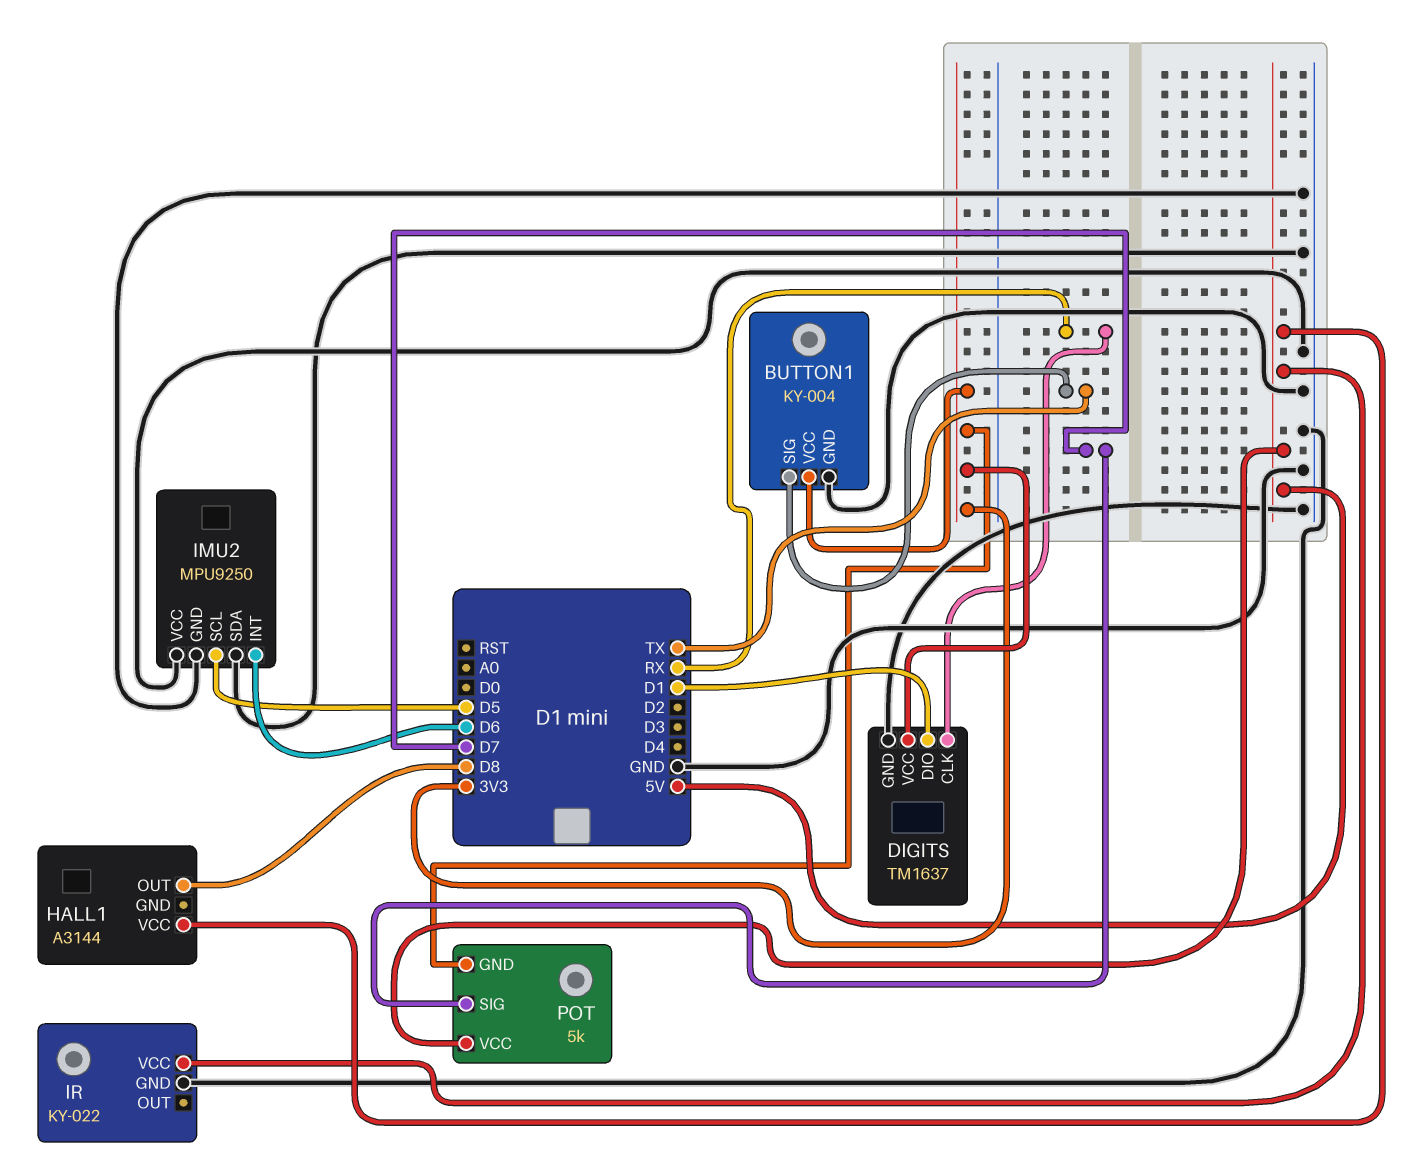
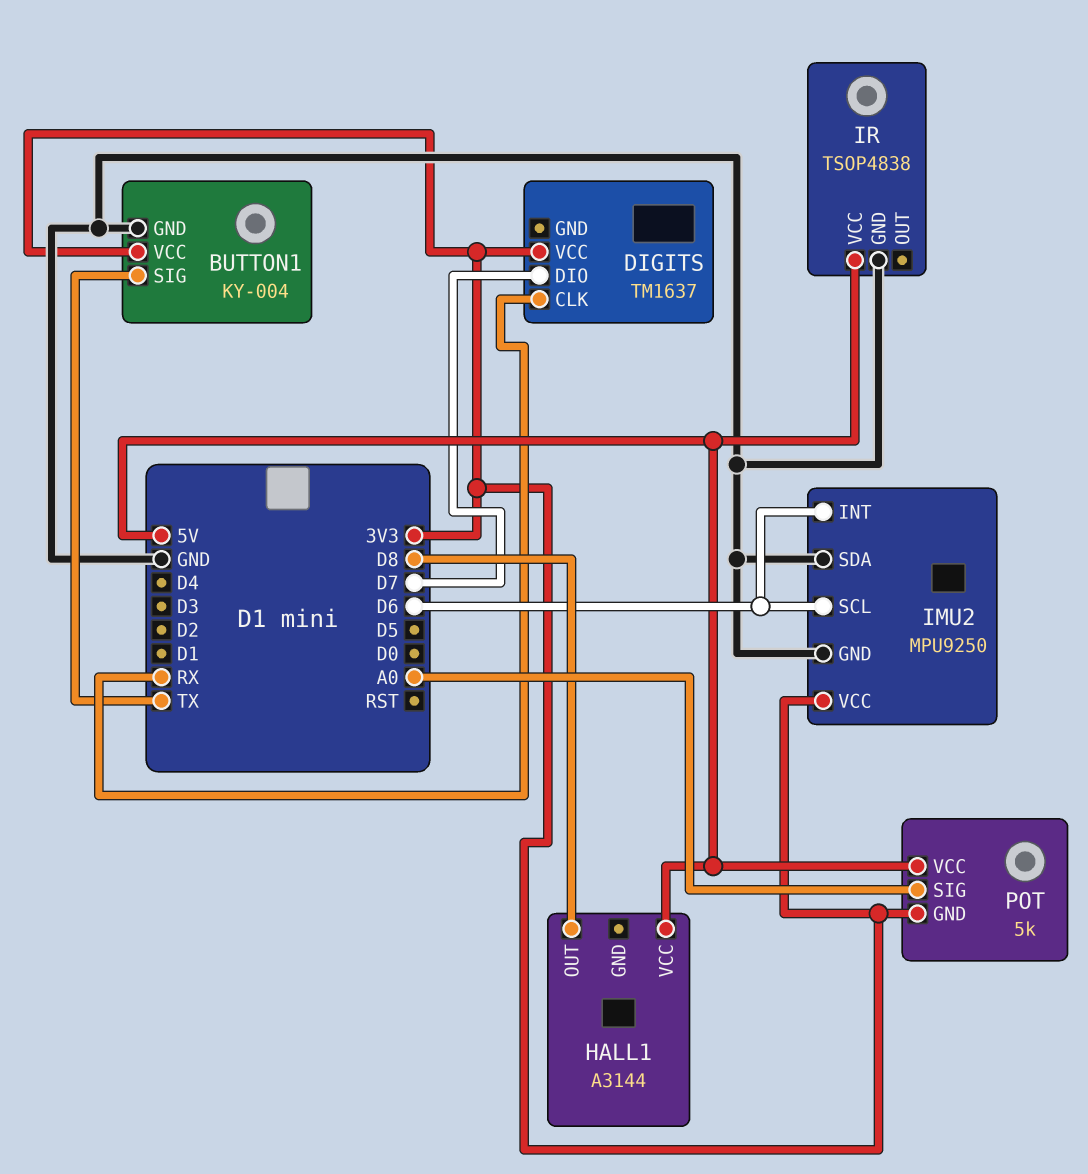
DIGITS pin DIO: D1 -> D7
DIGITS pin GND: GND -> none
IMU2 pin SCL: D5 -> D6
IMU2 pin VCC: GND -> 3V3
IR: KY-022 -> TSOP4838
POT pin SIG: D7 -> A0

